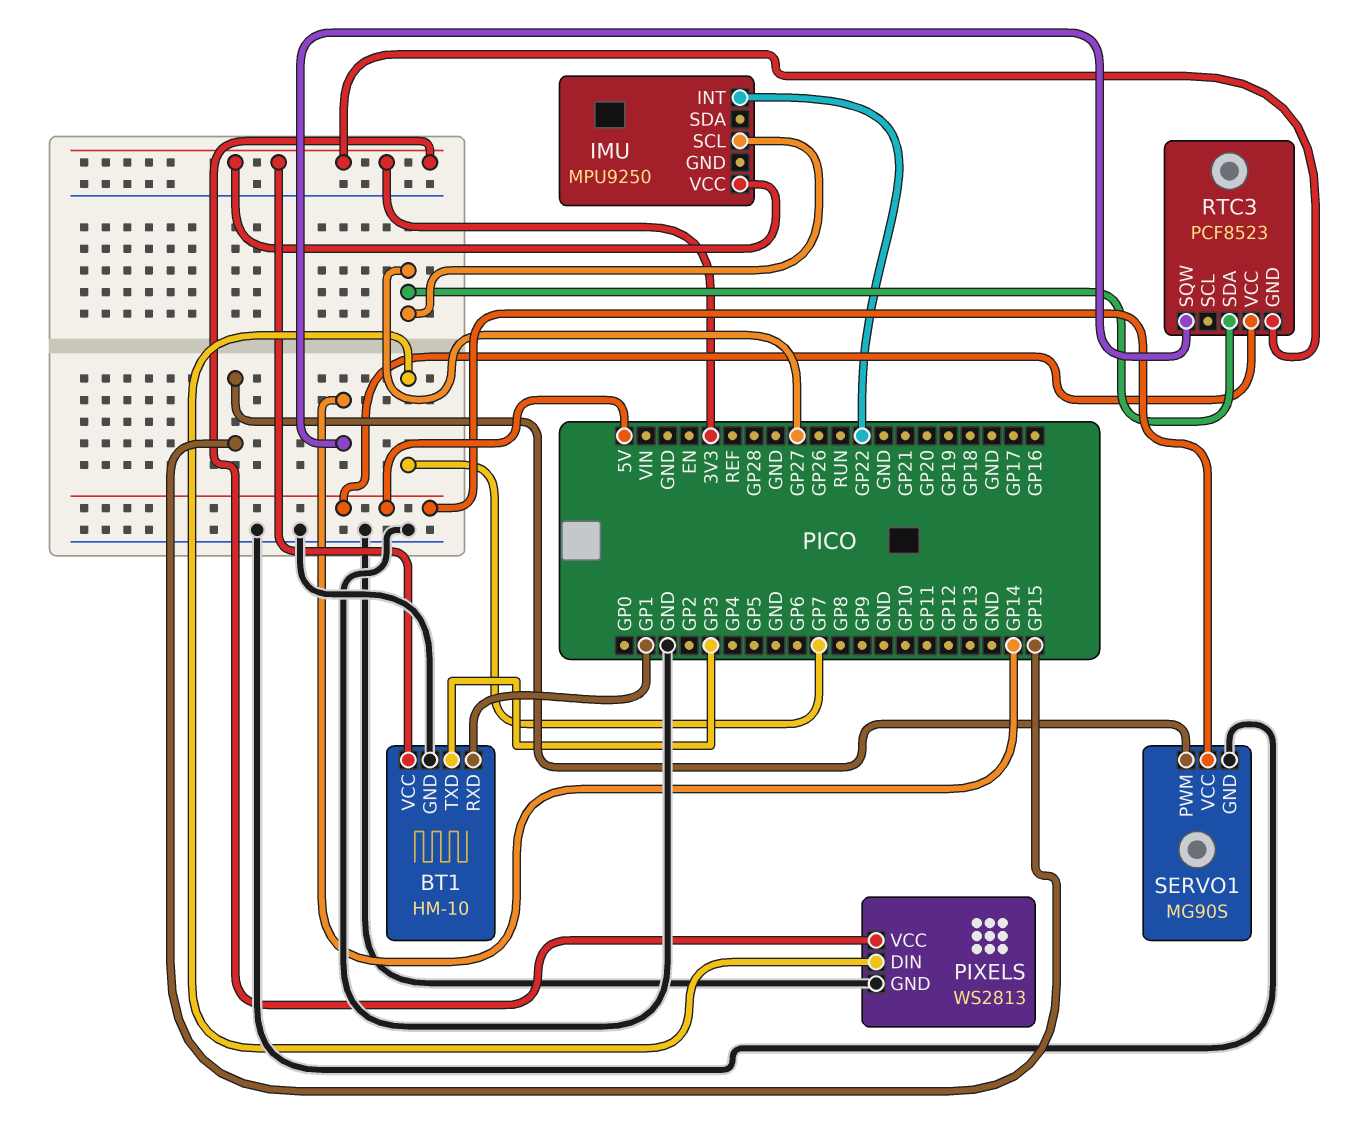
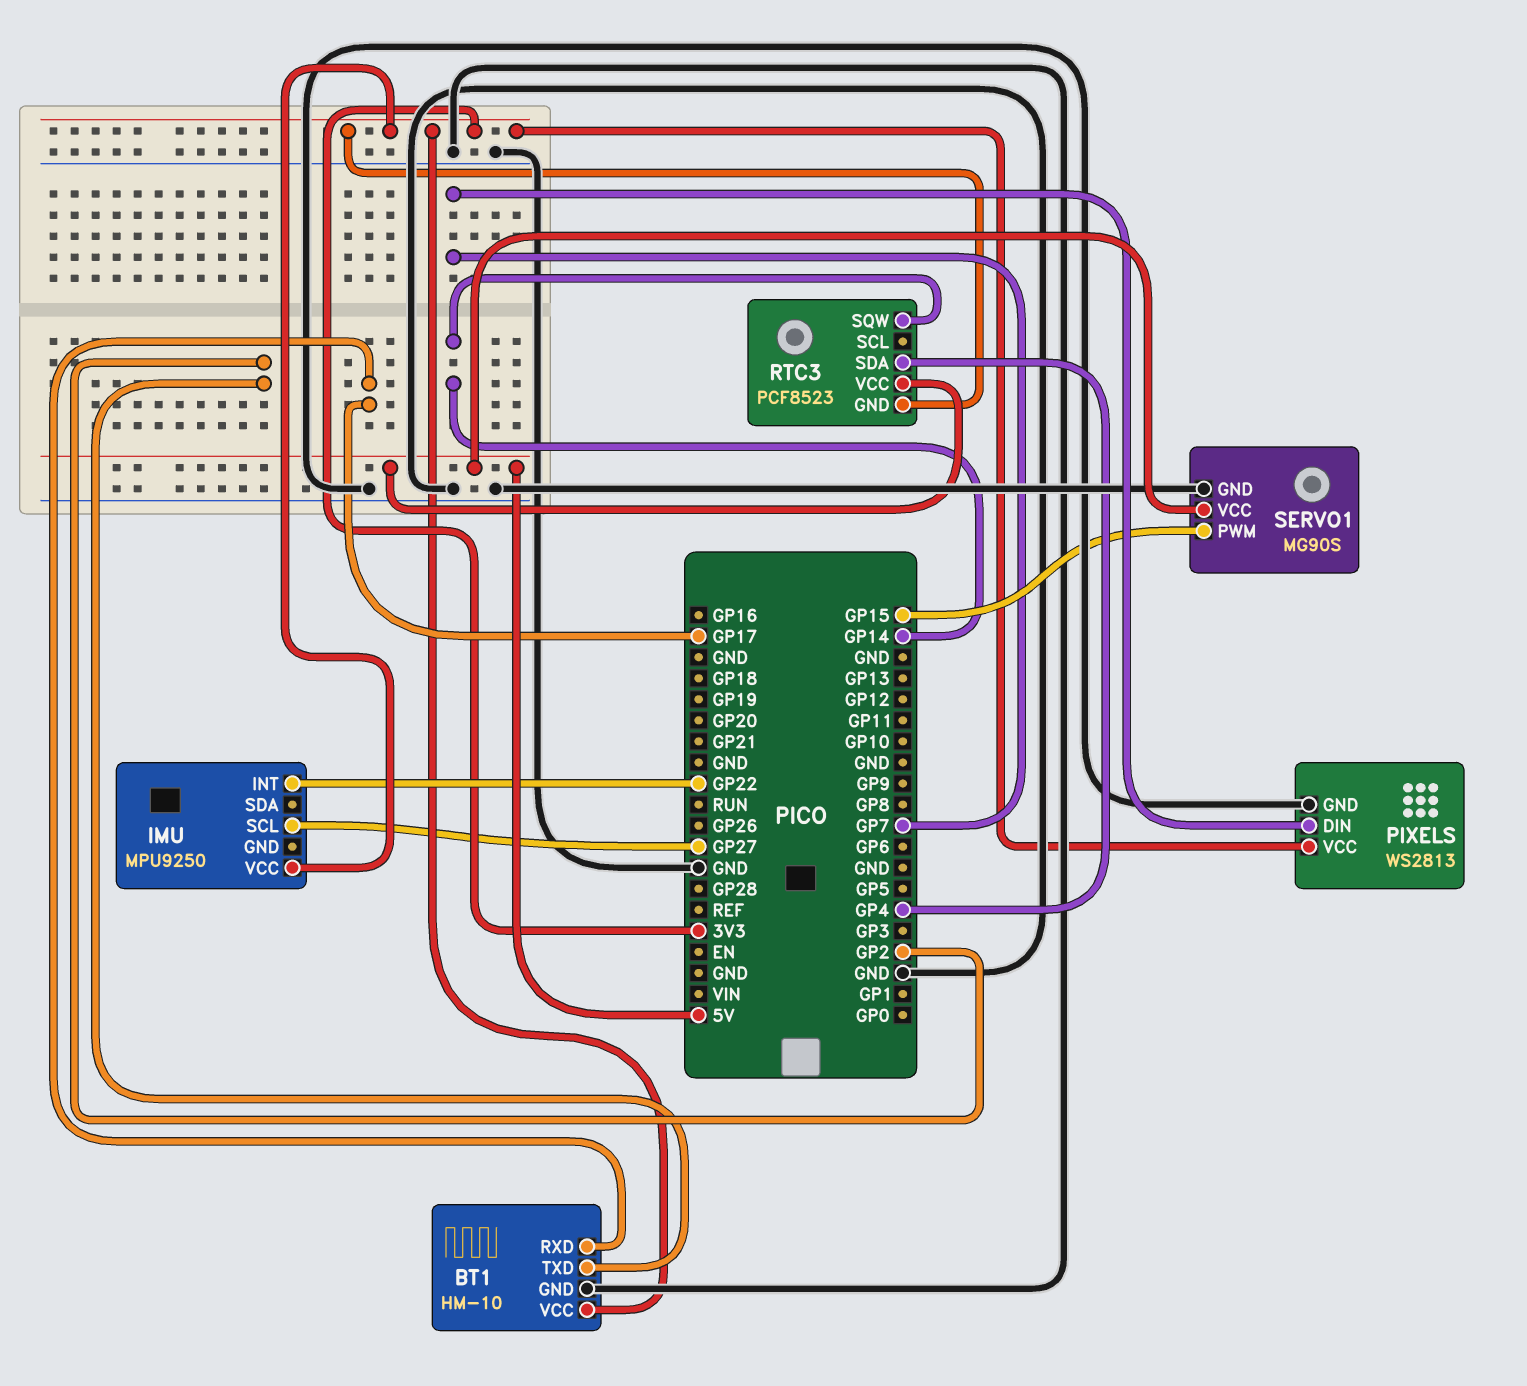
BT1 pin RXD: GP1 -> GP17
BT1 pin TXD: GP3 -> GP2
RTC3 pin SDA: GP27 -> GP4

